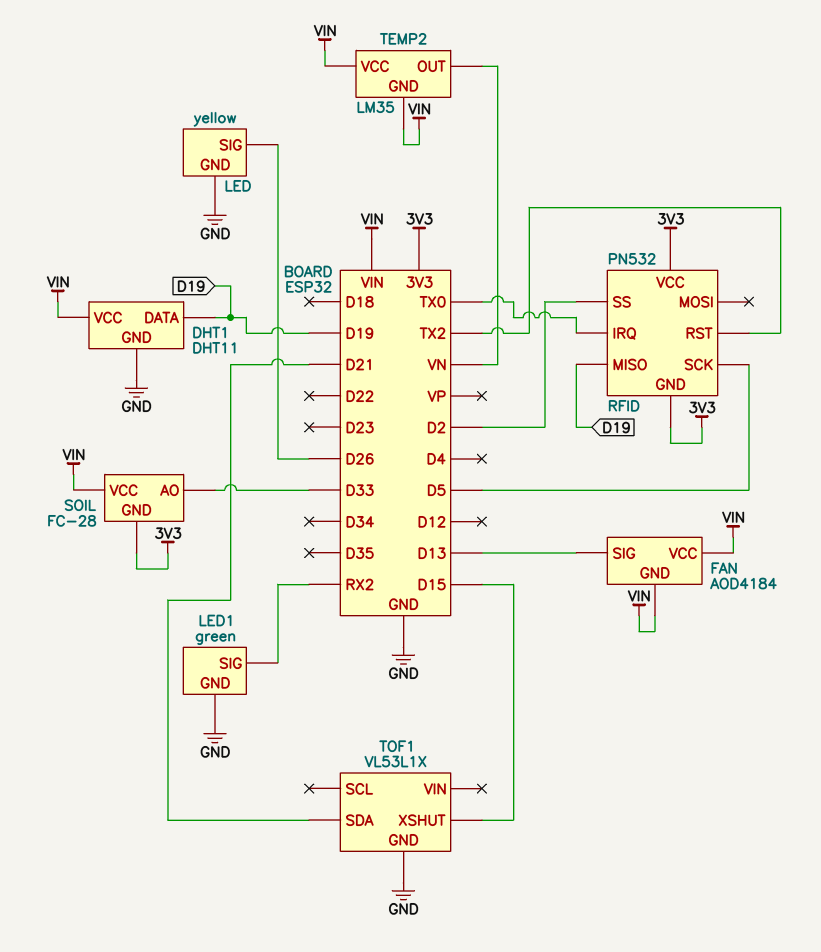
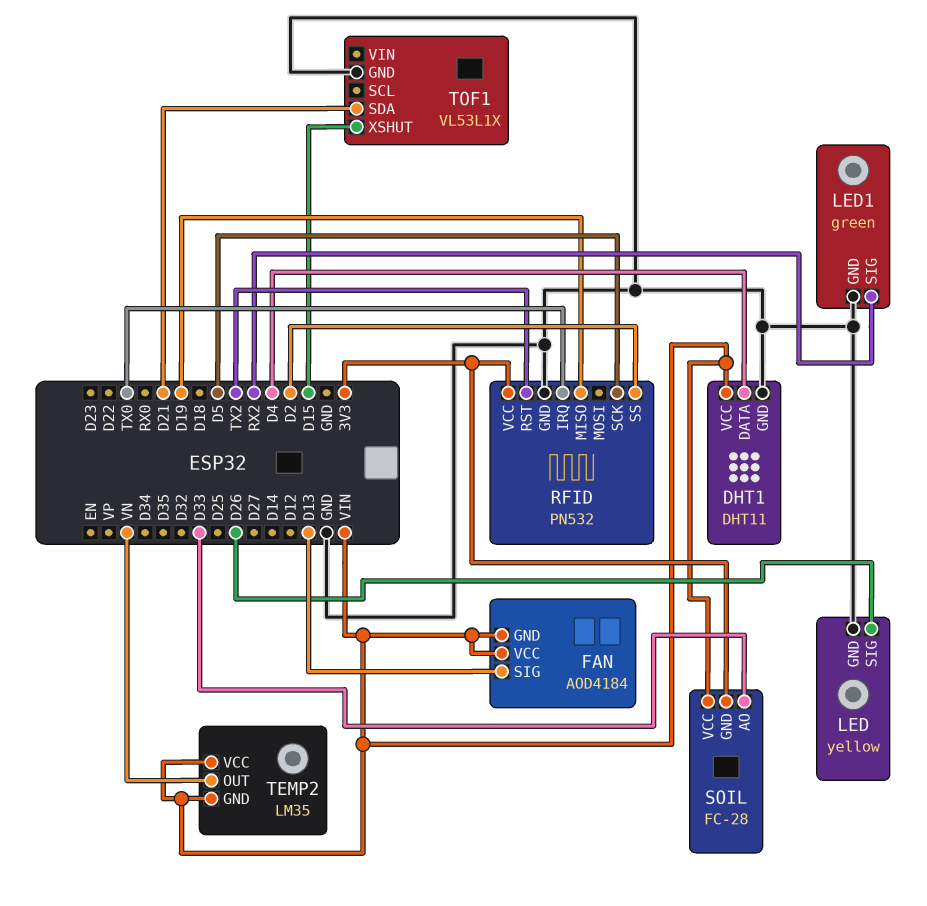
DHT1 pin DATA: D19 -> D4
RFID pin GND: 3V3 -> GND

